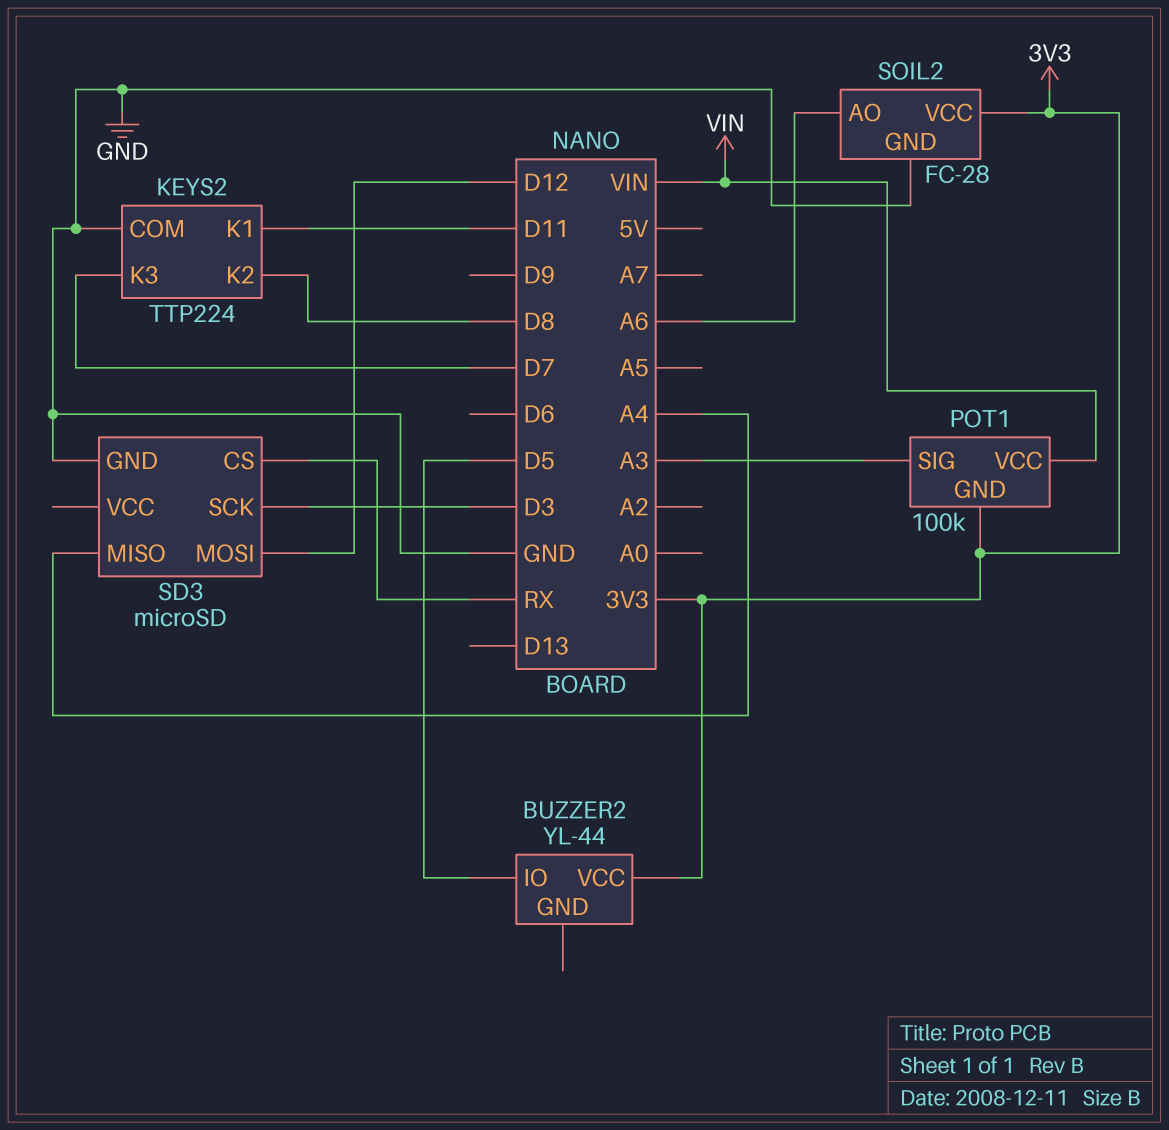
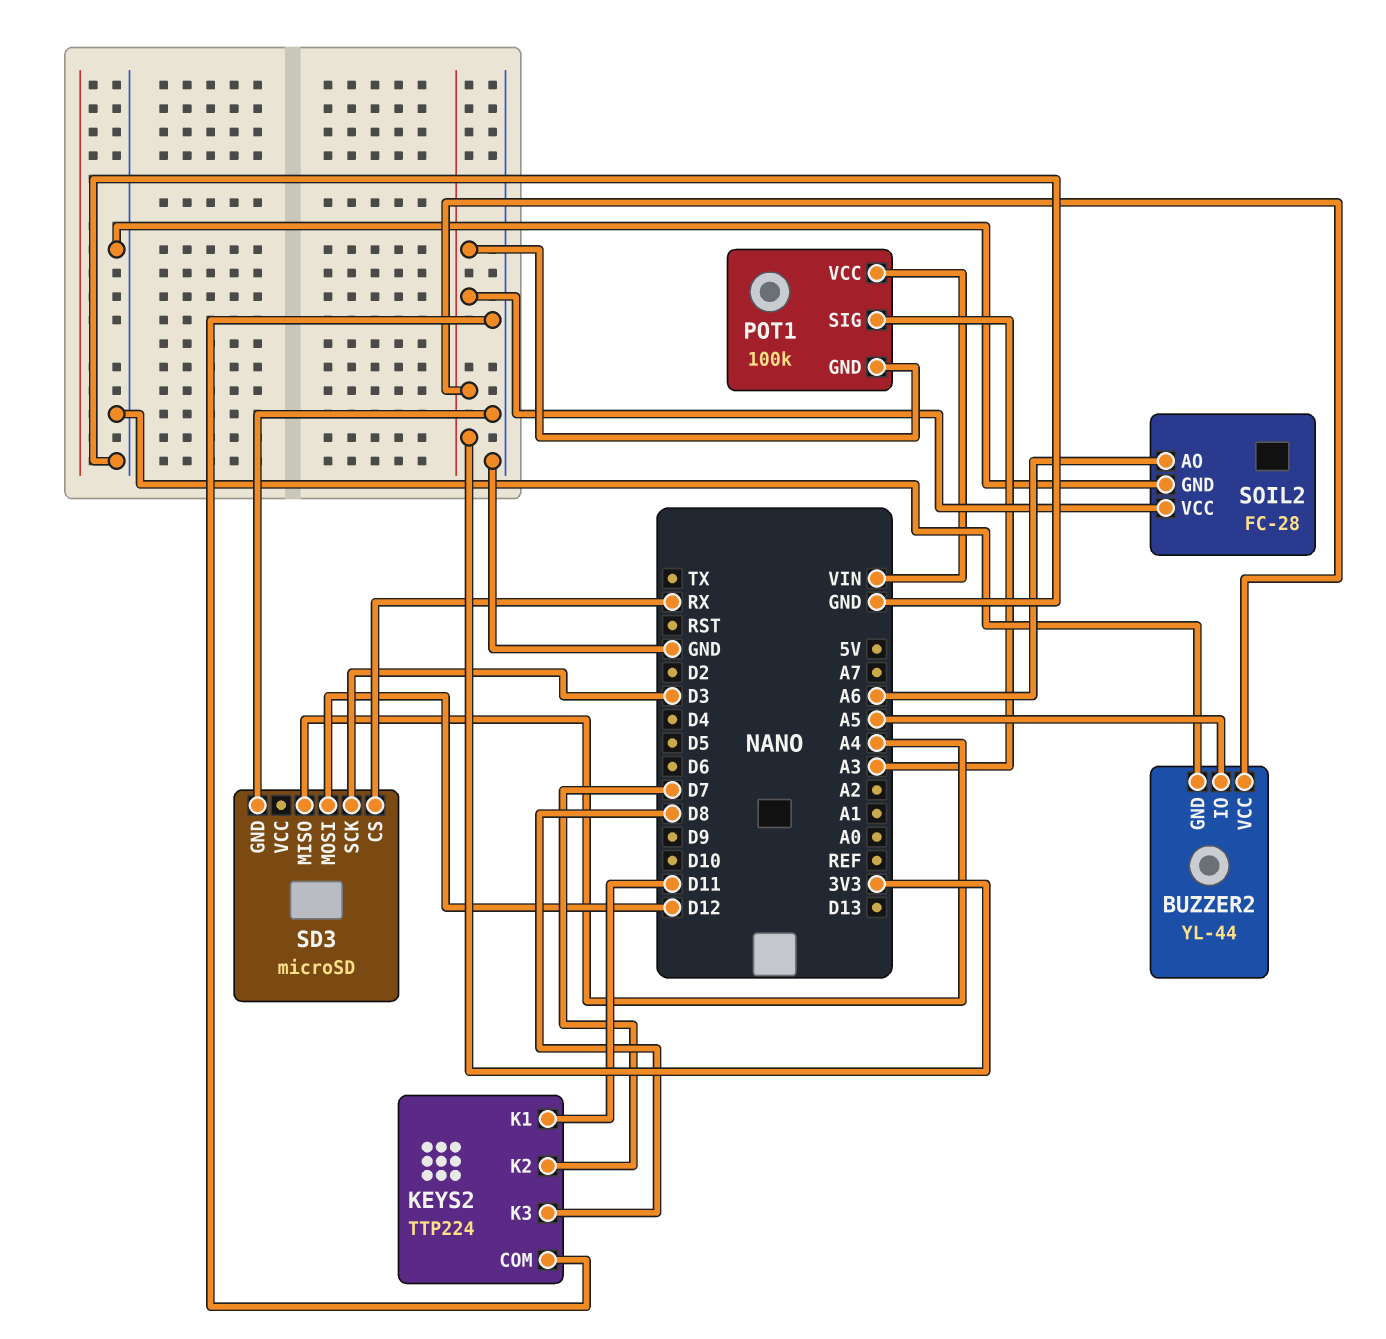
BUZZER2 pin GND: none -> GND
BUZZER2 pin IO: D5 -> A5
KEYS2 pin K2: D8 -> D7
KEYS2 pin K3: D7 -> D8

